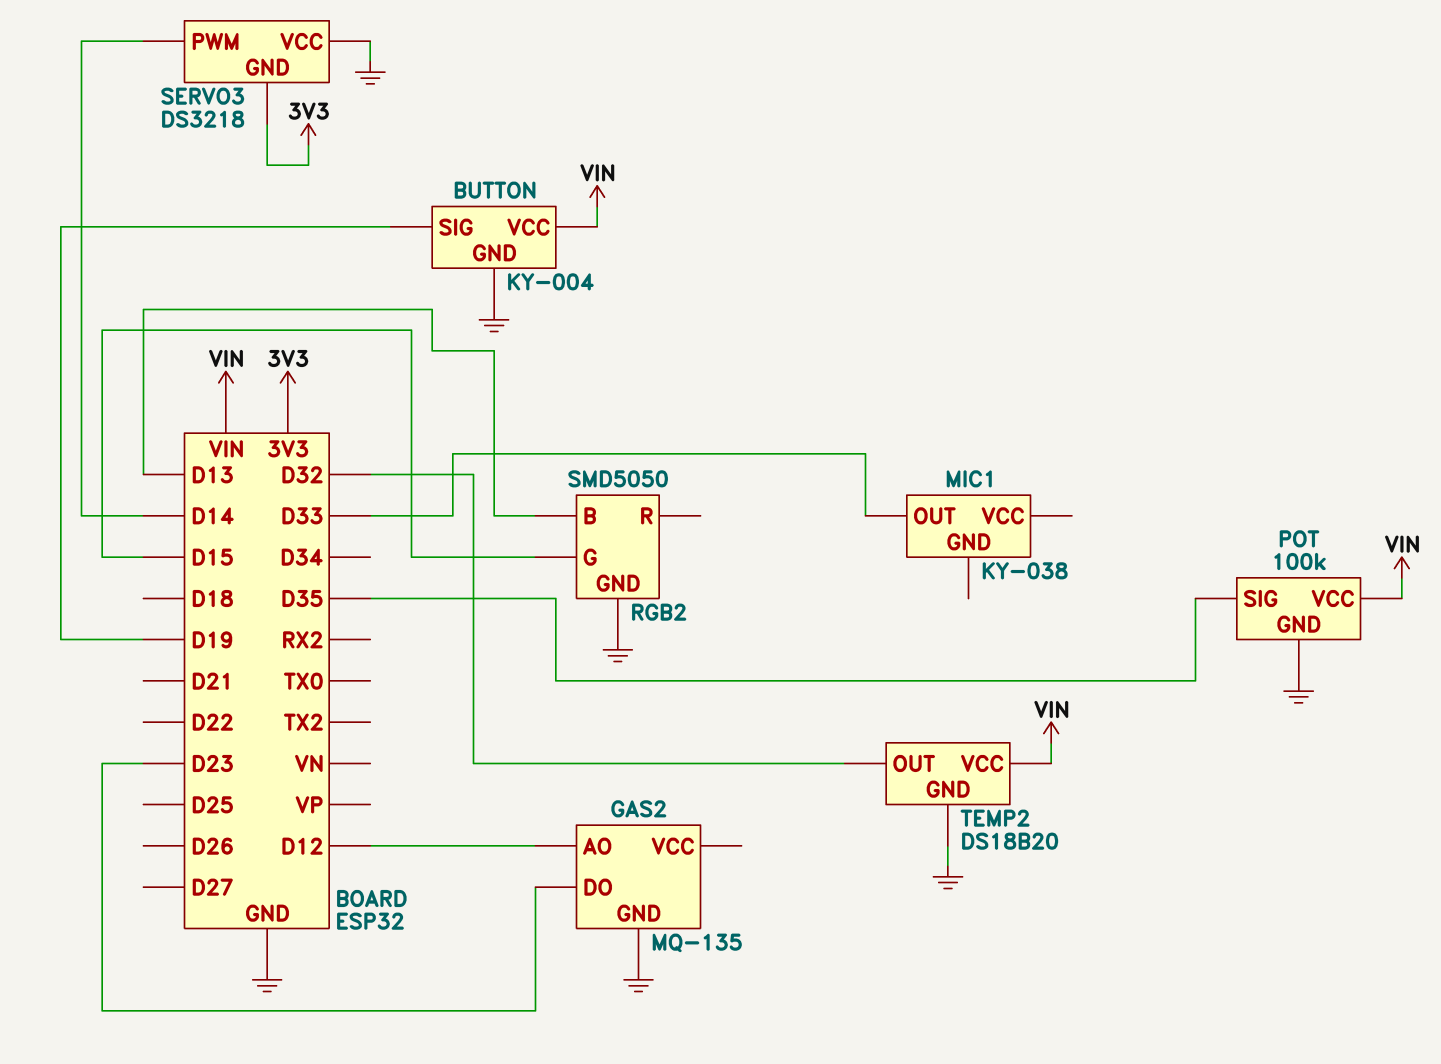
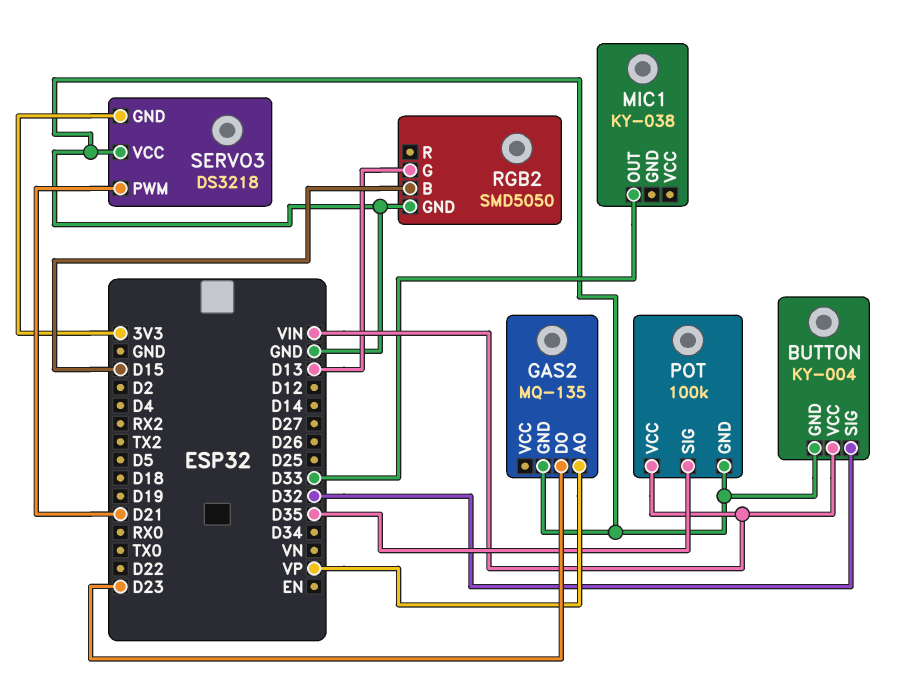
BUTTON pin SIG: D19 -> D32
GAS2 pin AO: D12 -> VP
RGB2 pin B: D13 -> D15
RGB2 pin G: D15 -> D13
SERVO3 pin PWM: D14 -> D21
TEMP2: DS18B20 -> none
TEMP2 pin GND: GND -> none
TEMP2 pin OUT: D32 -> none
TEMP2 pin VCC: VIN -> none

